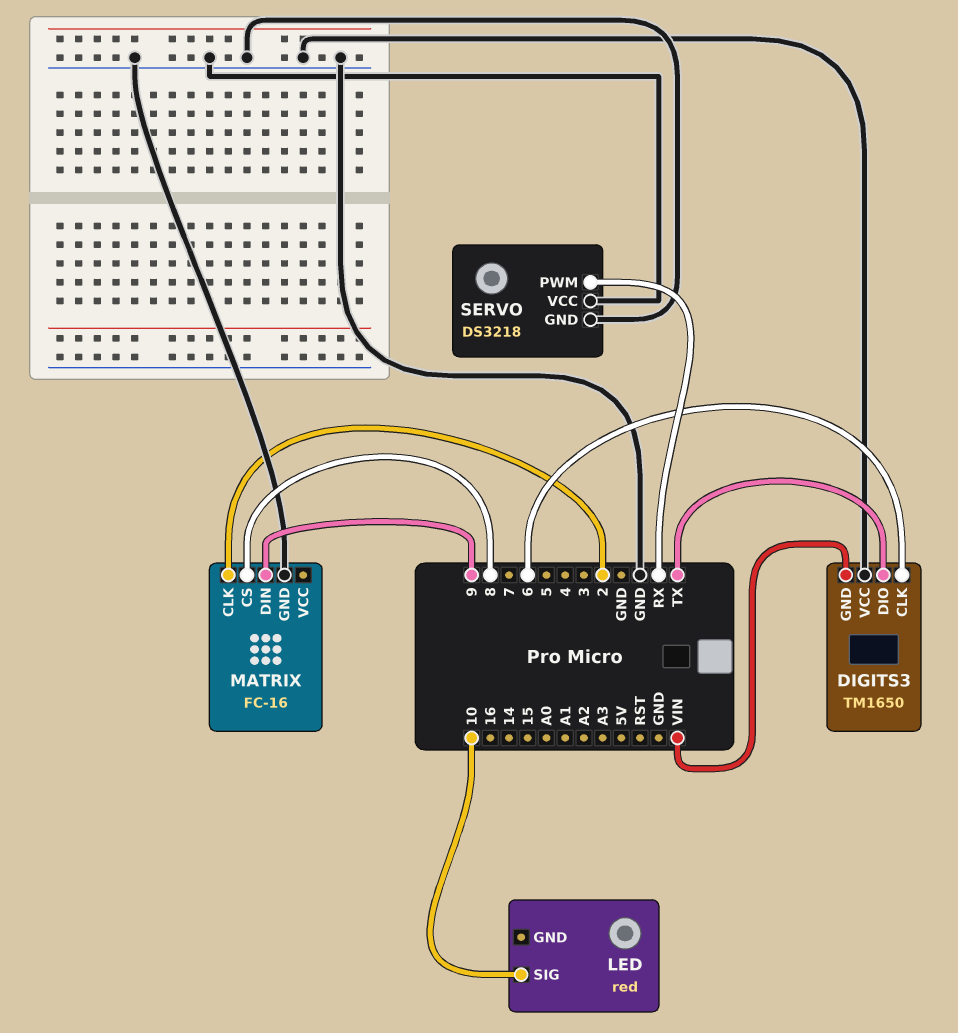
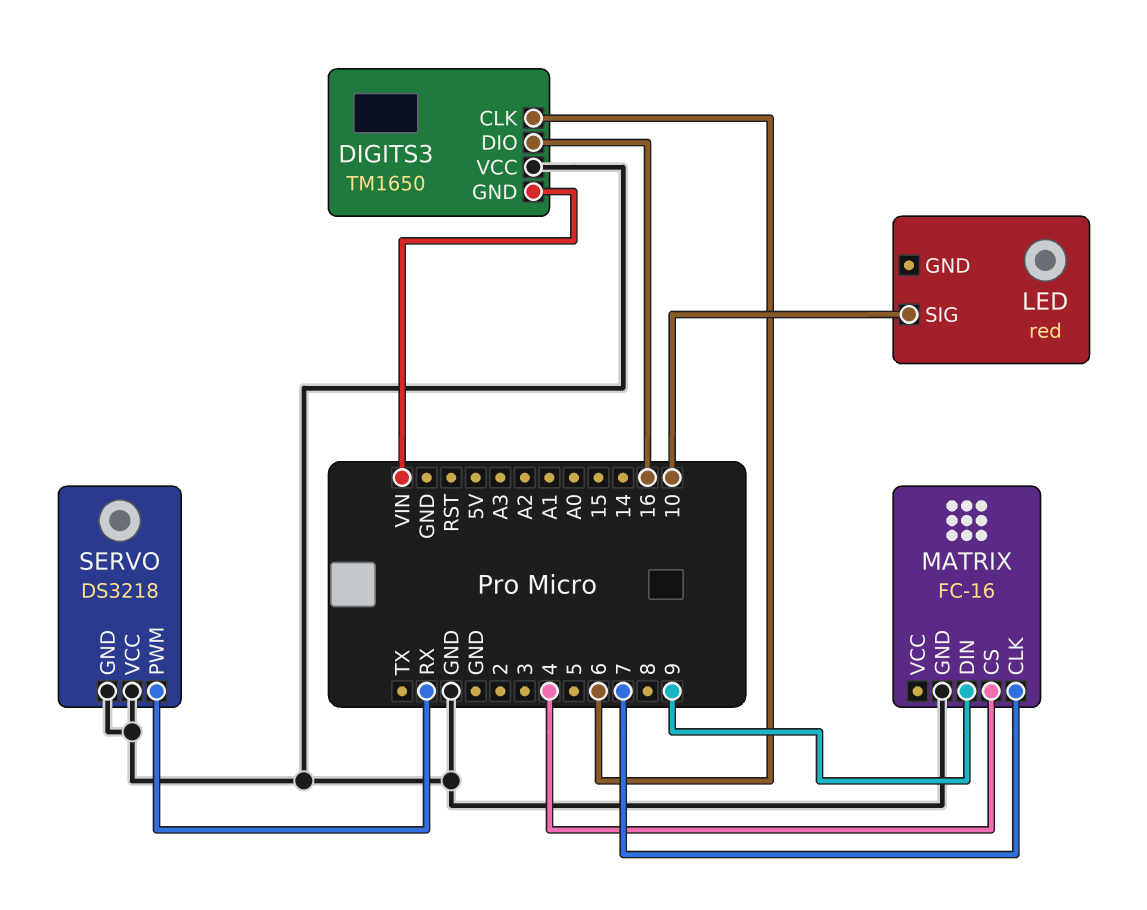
DIGITS3 pin DIO: TX -> 16
MATRIX pin CLK: 2 -> 7
MATRIX pin CS: 8 -> 4

